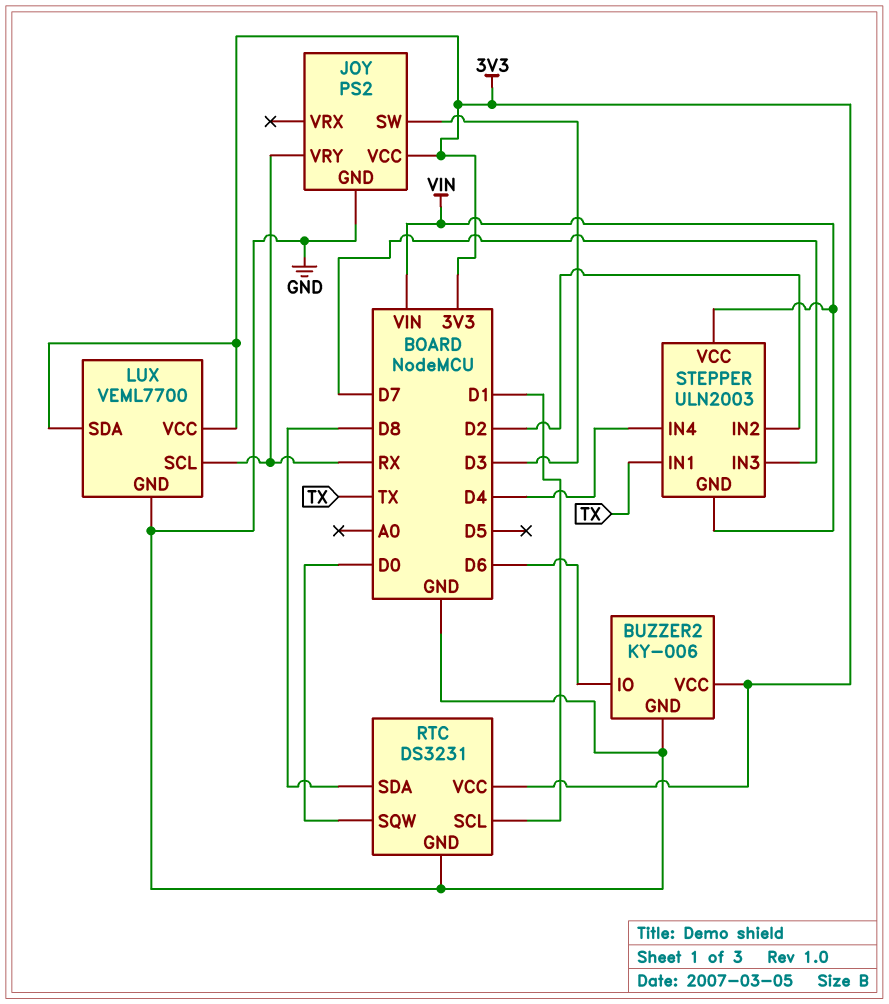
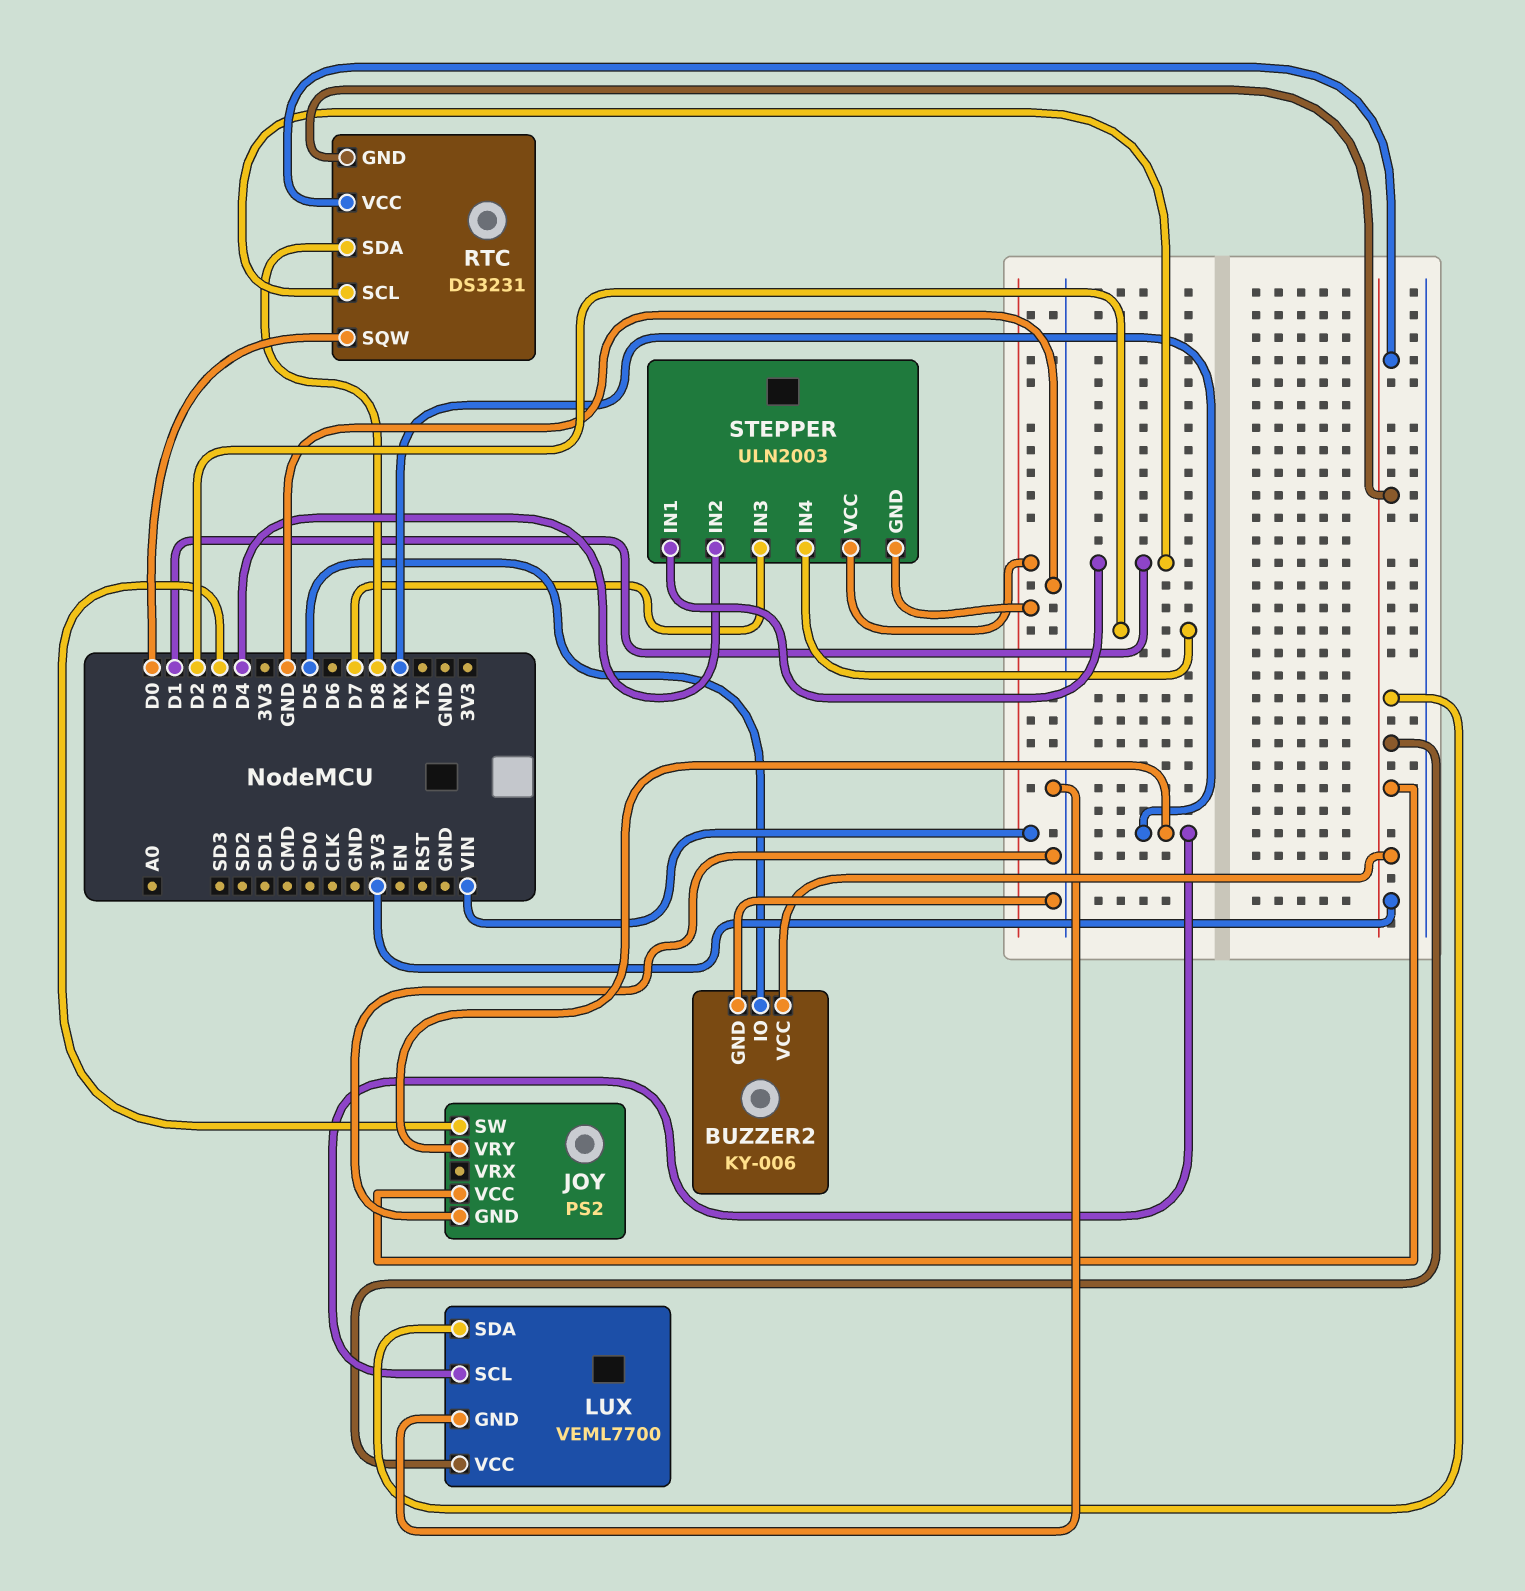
BUZZER2 pin IO: D6 -> D5
RTC pin GND: GND -> 3V3
STEPPER pin IN1: TX -> D1
STEPPER pin IN2: D2 -> D4
STEPPER pin IN4: D4 -> D2

